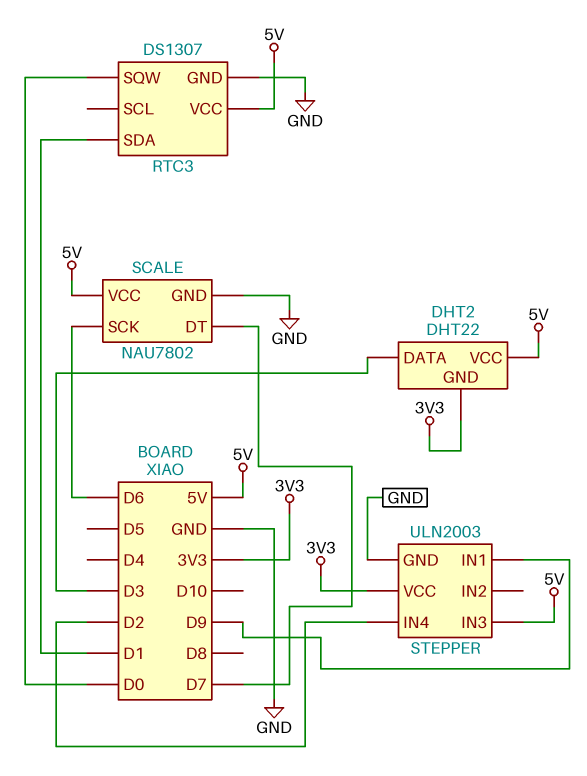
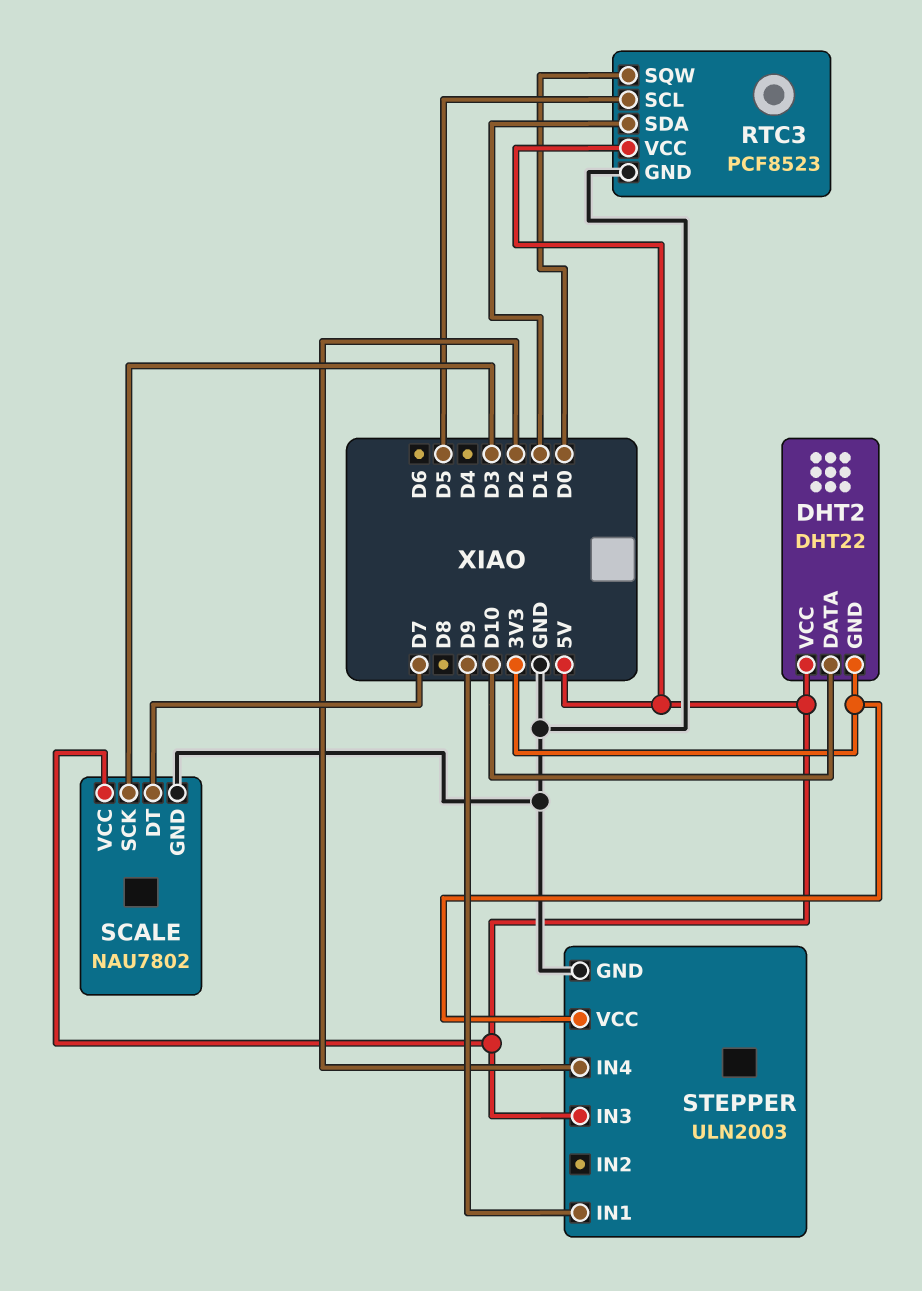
DHT2 pin DATA: D3 -> D10
RTC3: DS1307 -> PCF8523
RTC3 pin SCL: none -> D5
SCALE pin SCK: D6 -> D3

